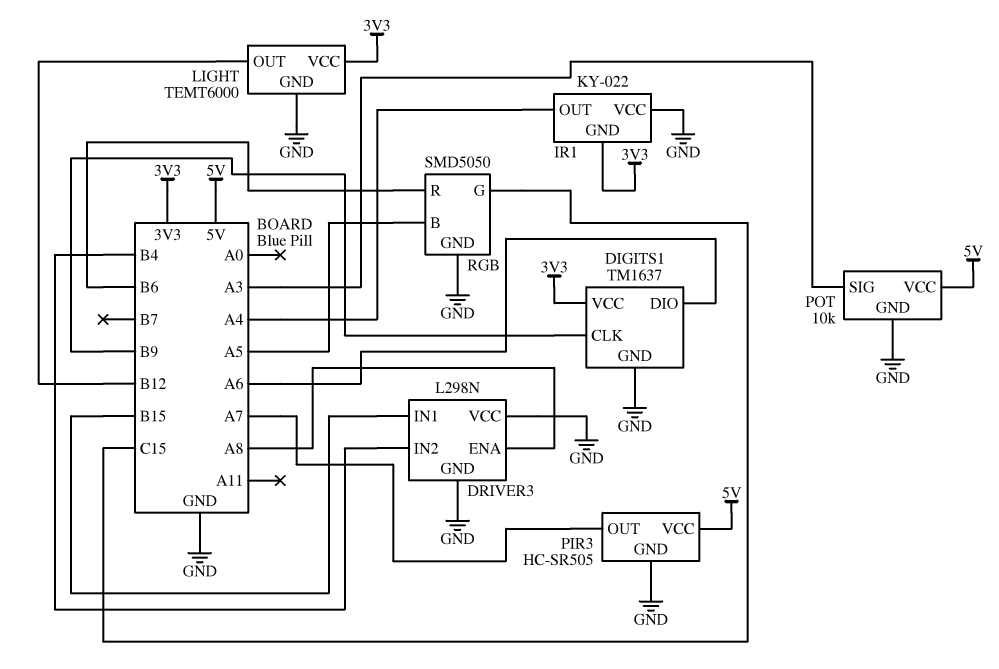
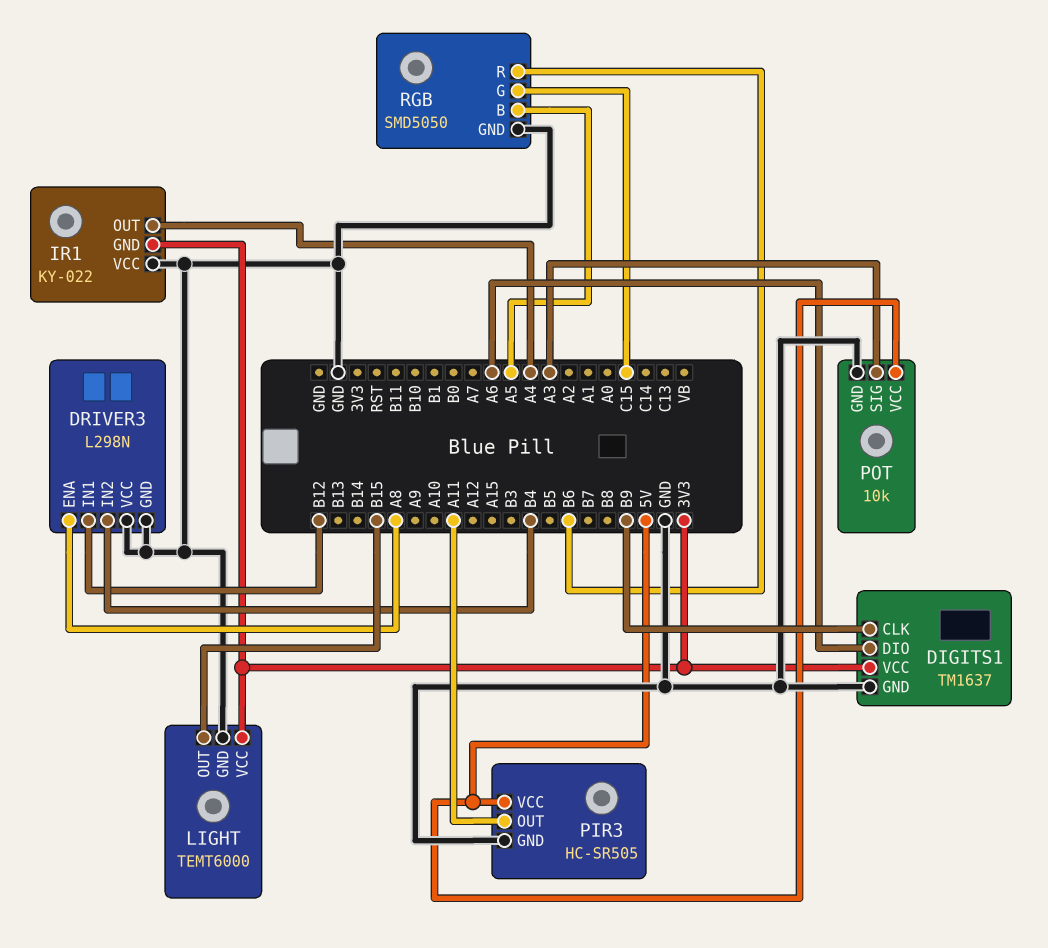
DRIVER3 pin IN1: B15 -> B12
LIGHT pin OUT: B12 -> B15
PIR3 pin OUT: A7 -> A11

